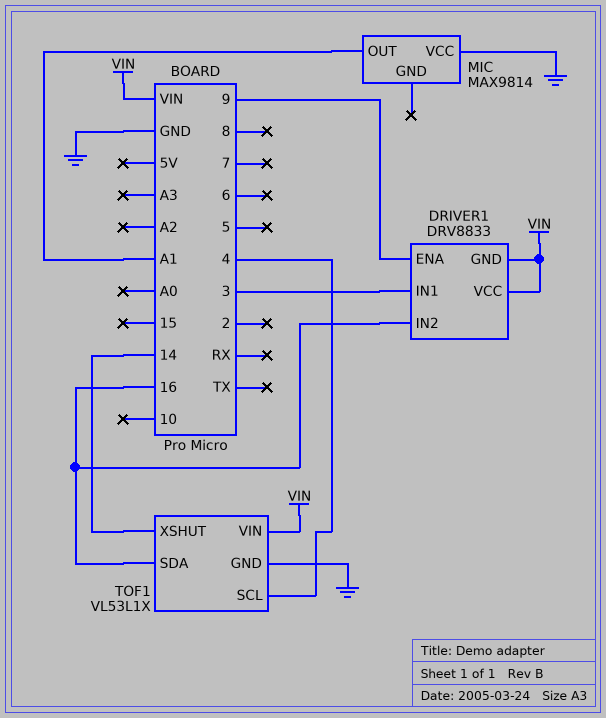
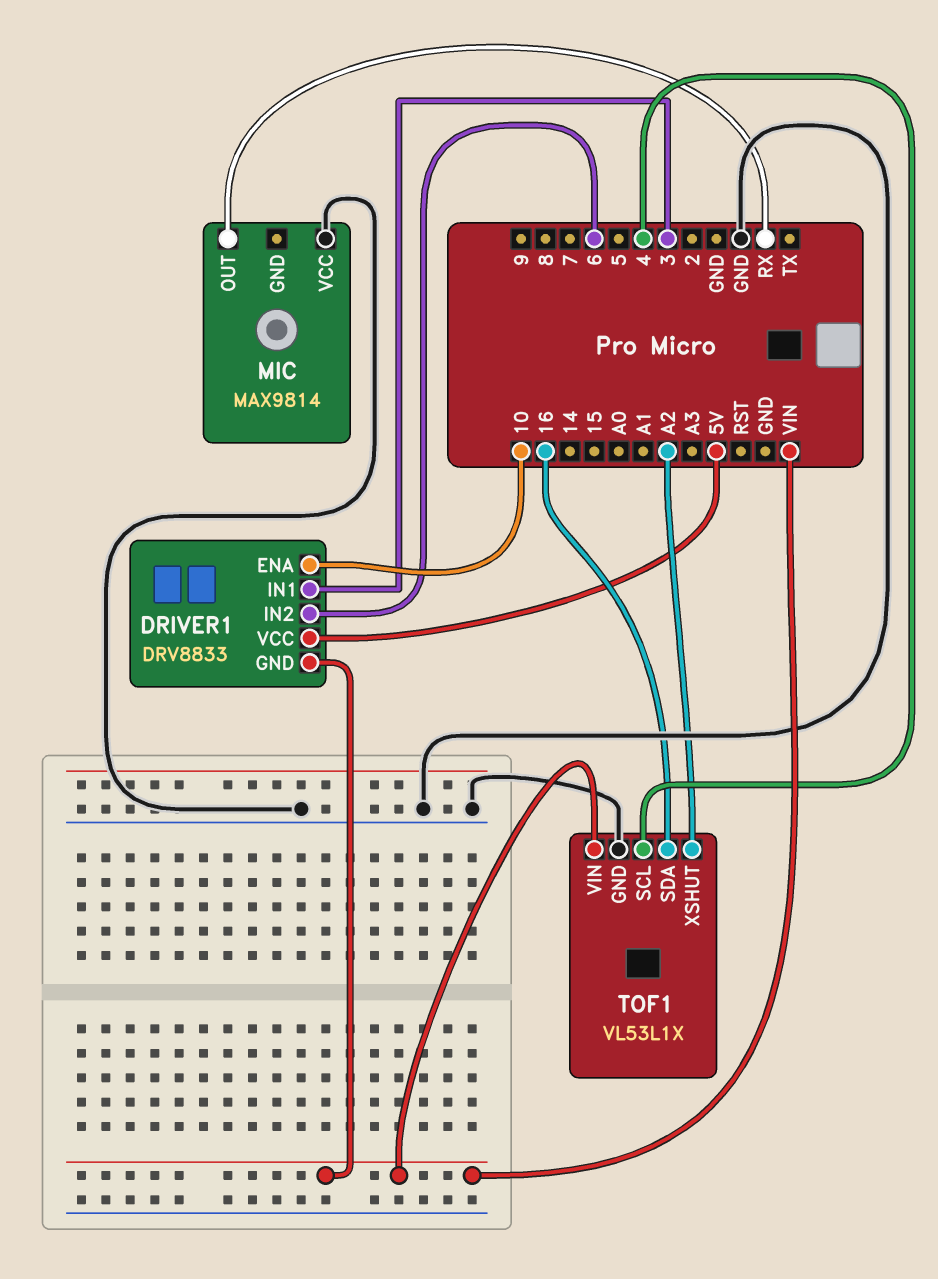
DRIVER1 pin ENA: 9 -> 10
DRIVER1 pin IN2: 16 -> 6
DRIVER1 pin VCC: VIN -> 5V
MIC pin OUT: A1 -> RX
TOF1 pin XSHUT: 14 -> A2

